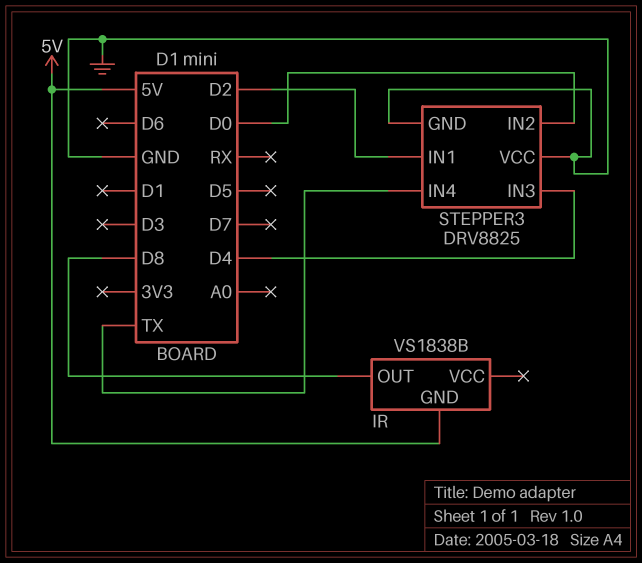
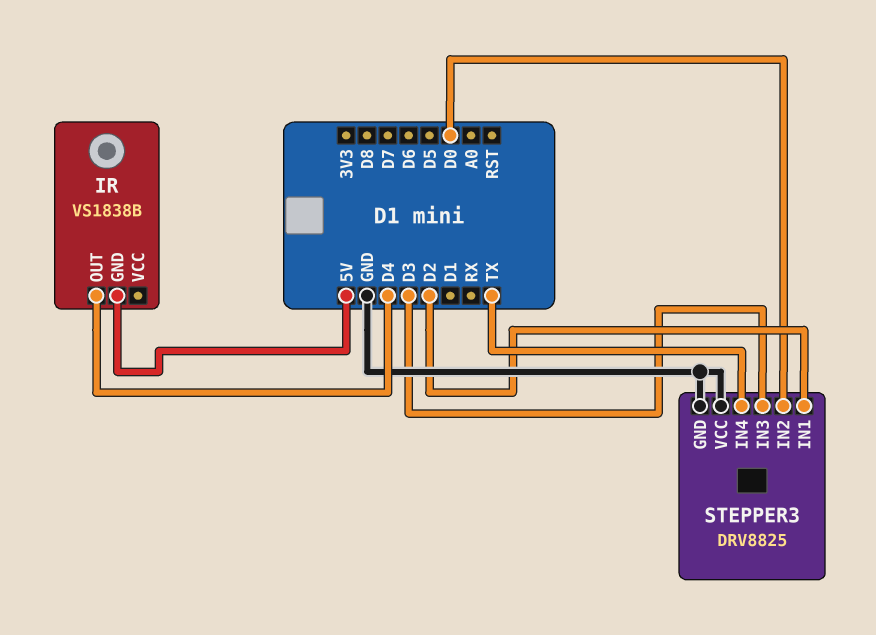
IR pin OUT: D8 -> D4
STEPPER3 pin IN3: D4 -> D3

